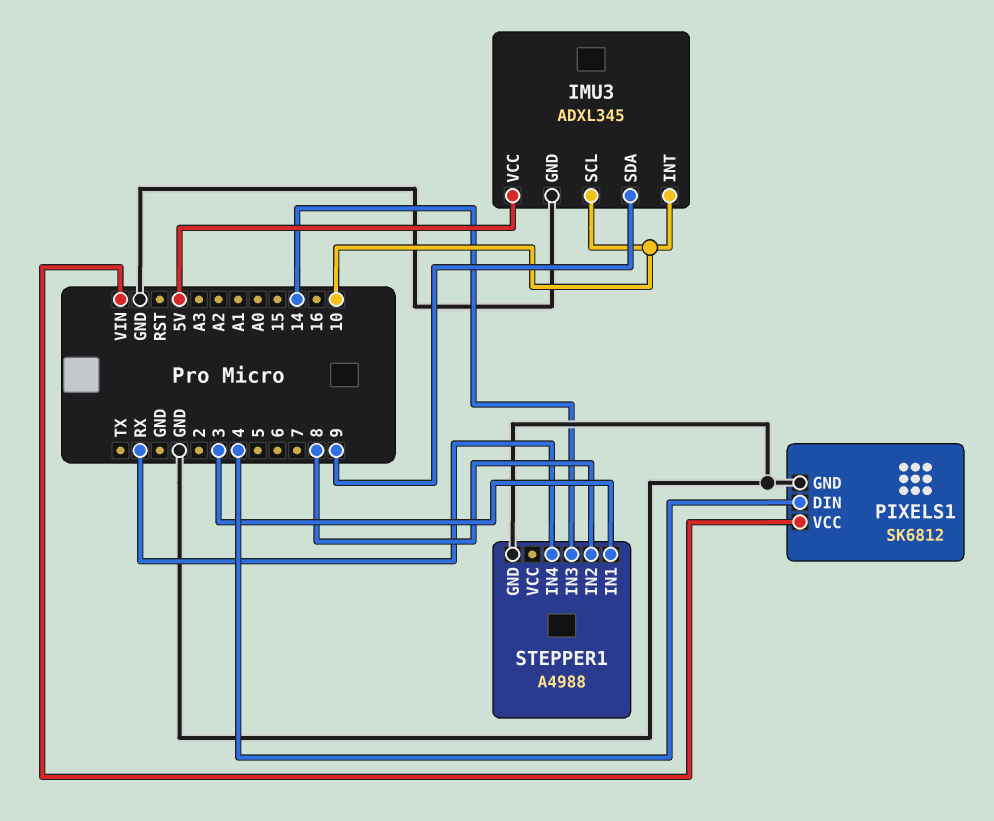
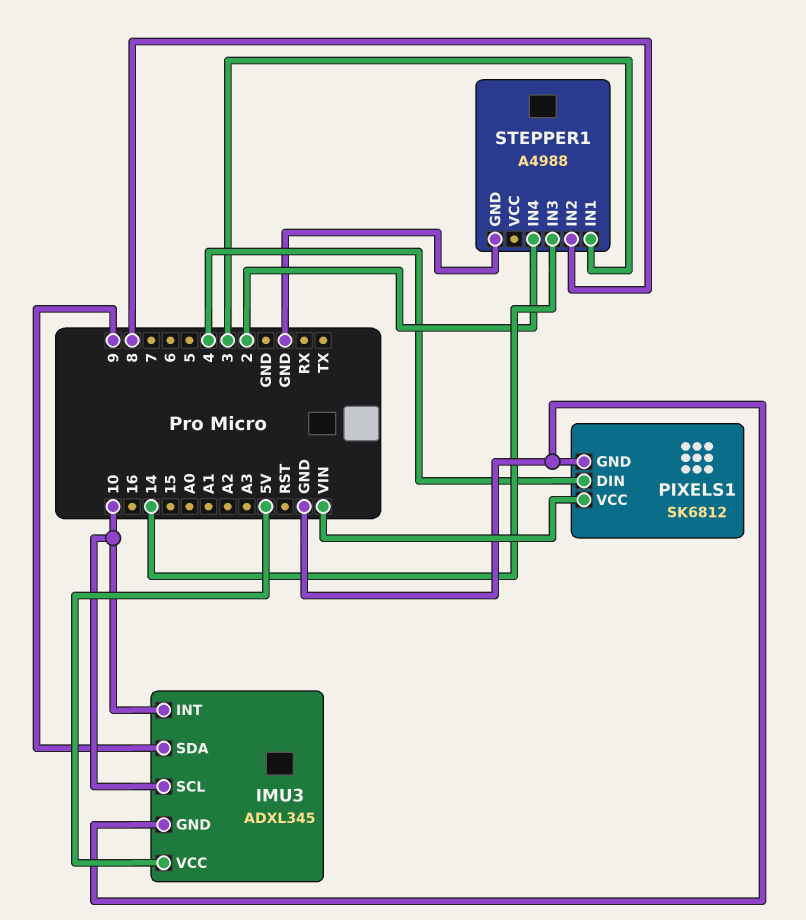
STEPPER1 pin IN4: RX -> 2

